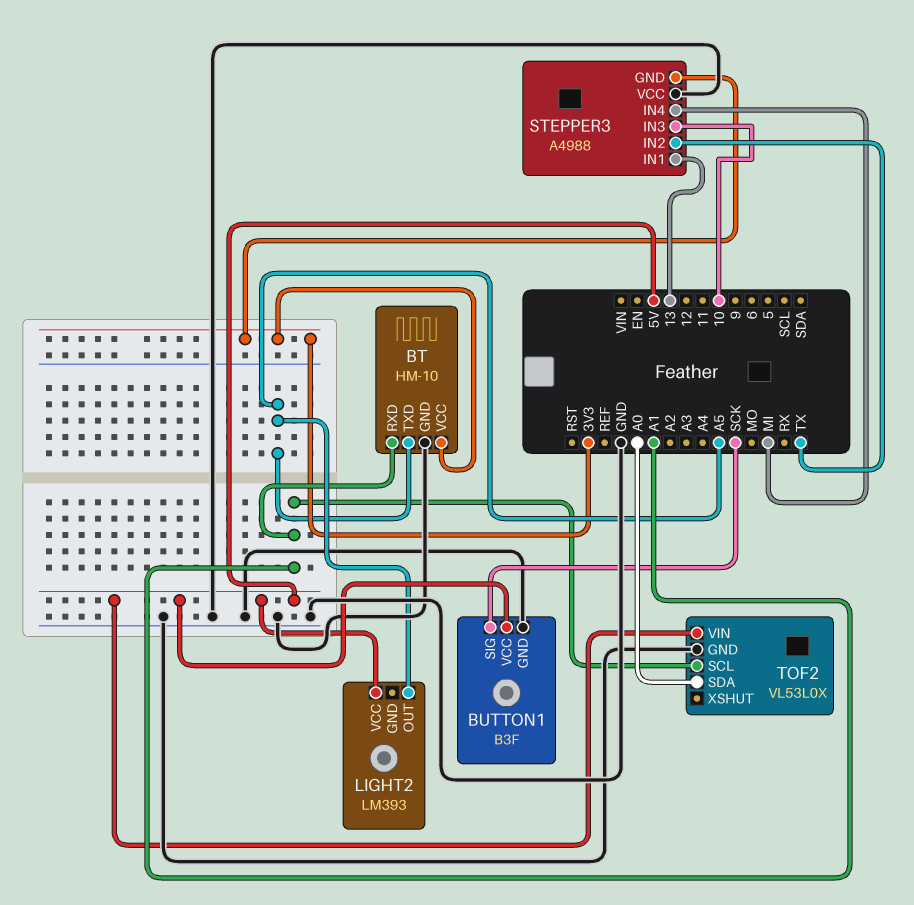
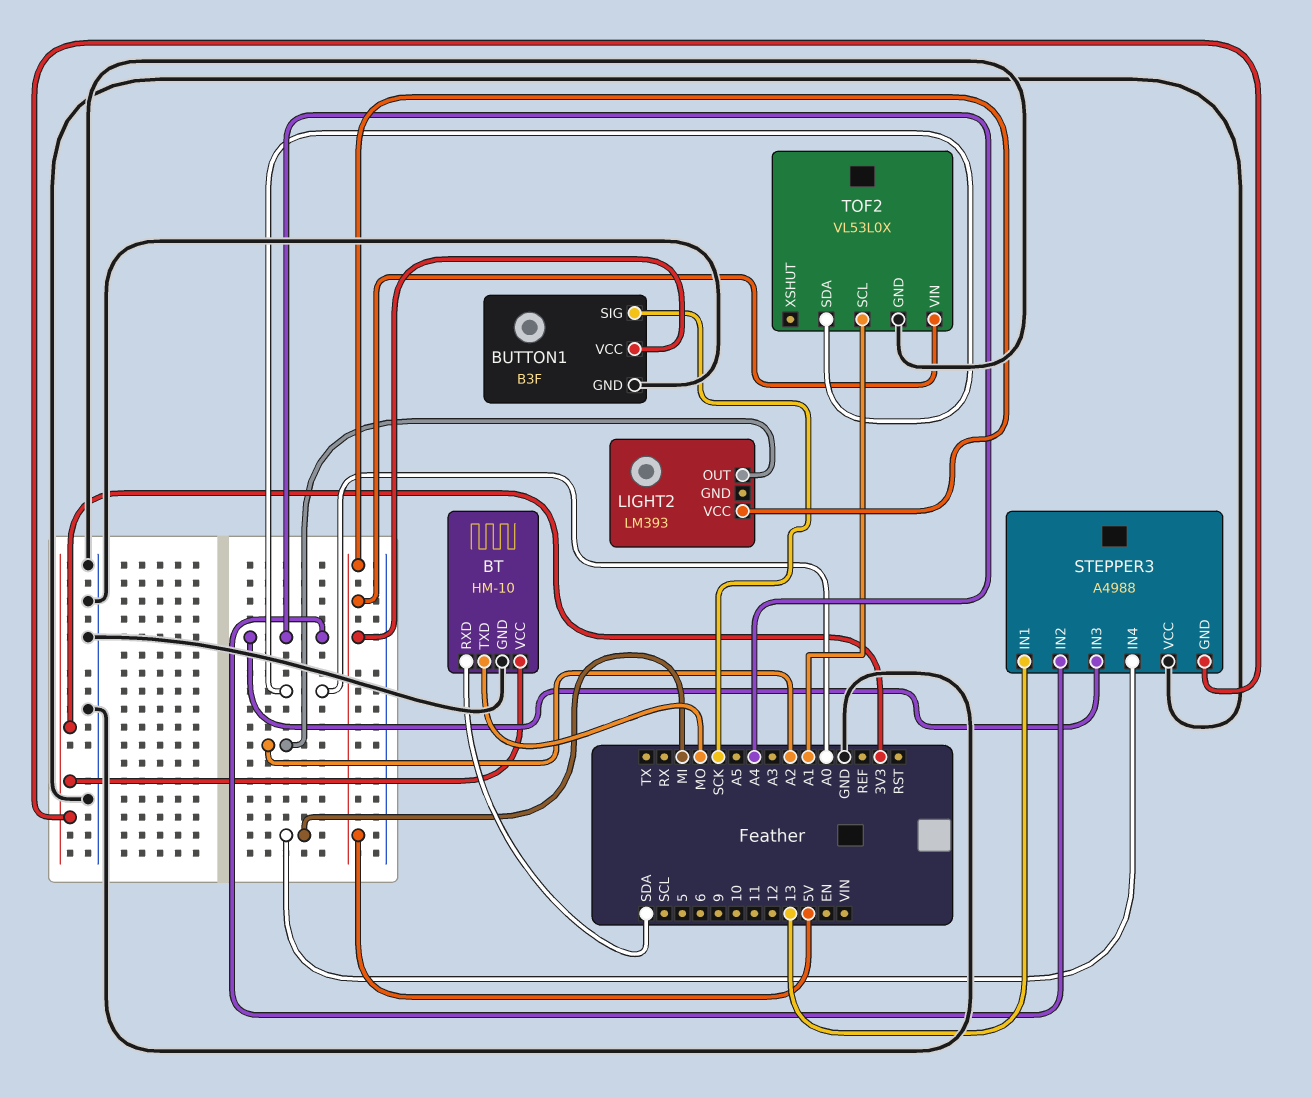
BT pin RXD: A1 -> SDA
BT pin TXD: A5 -> MO
LIGHT2 pin OUT: A5 -> A2
STEPPER3 pin IN2: TX -> A4
STEPPER3 pin IN3: 10 -> A4

